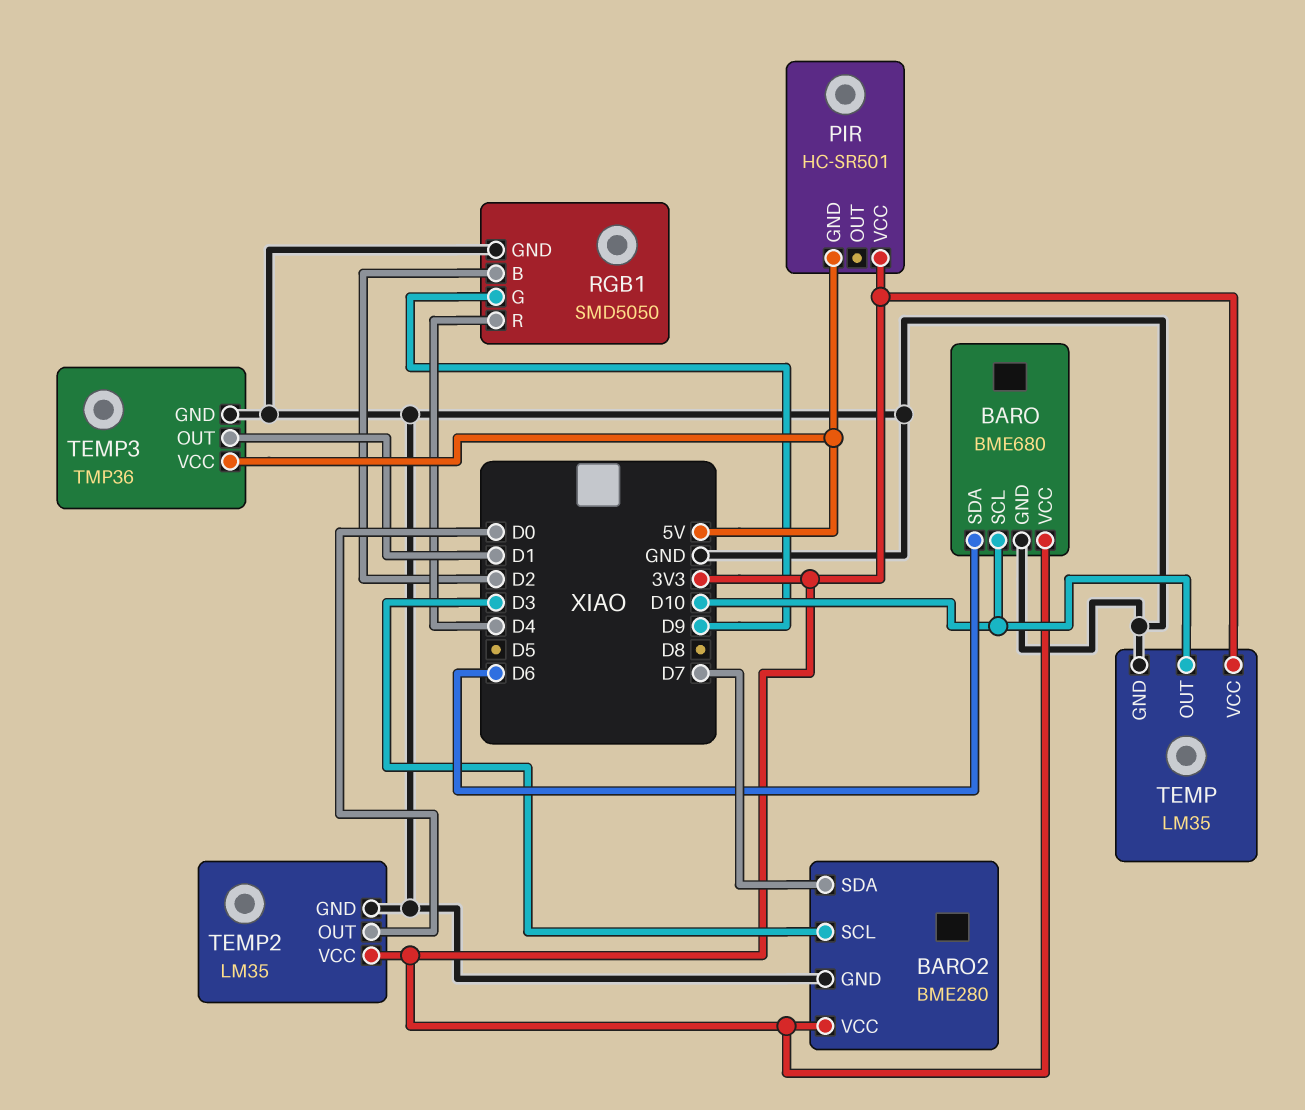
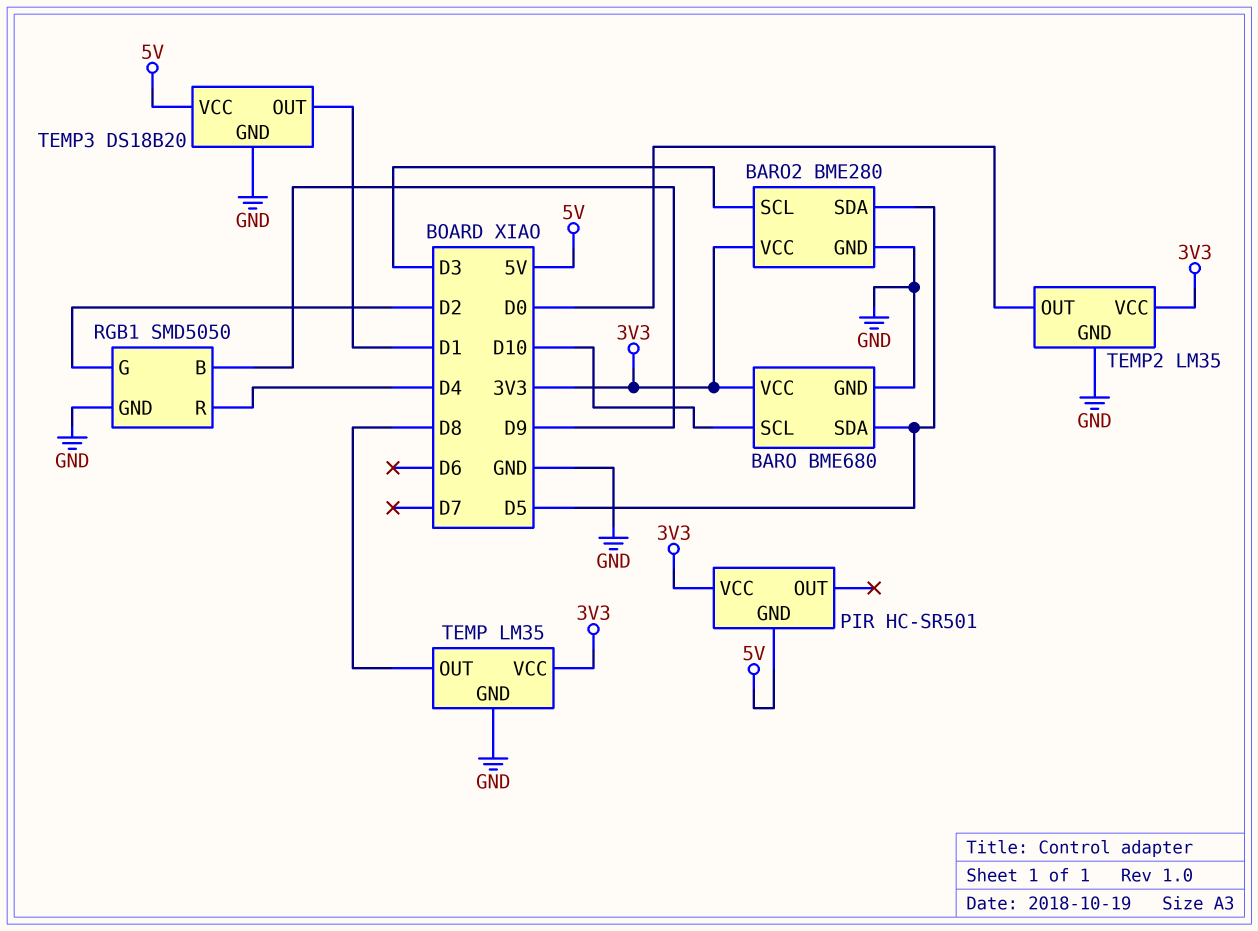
BARO pin SDA: D6 -> D5
BARO2 pin SDA: D7 -> D5
RGB1 pin B: D2 -> D9
RGB1 pin G: D9 -> D2
TEMP pin OUT: D10 -> D8
TEMP3: TMP36 -> DS18B20

